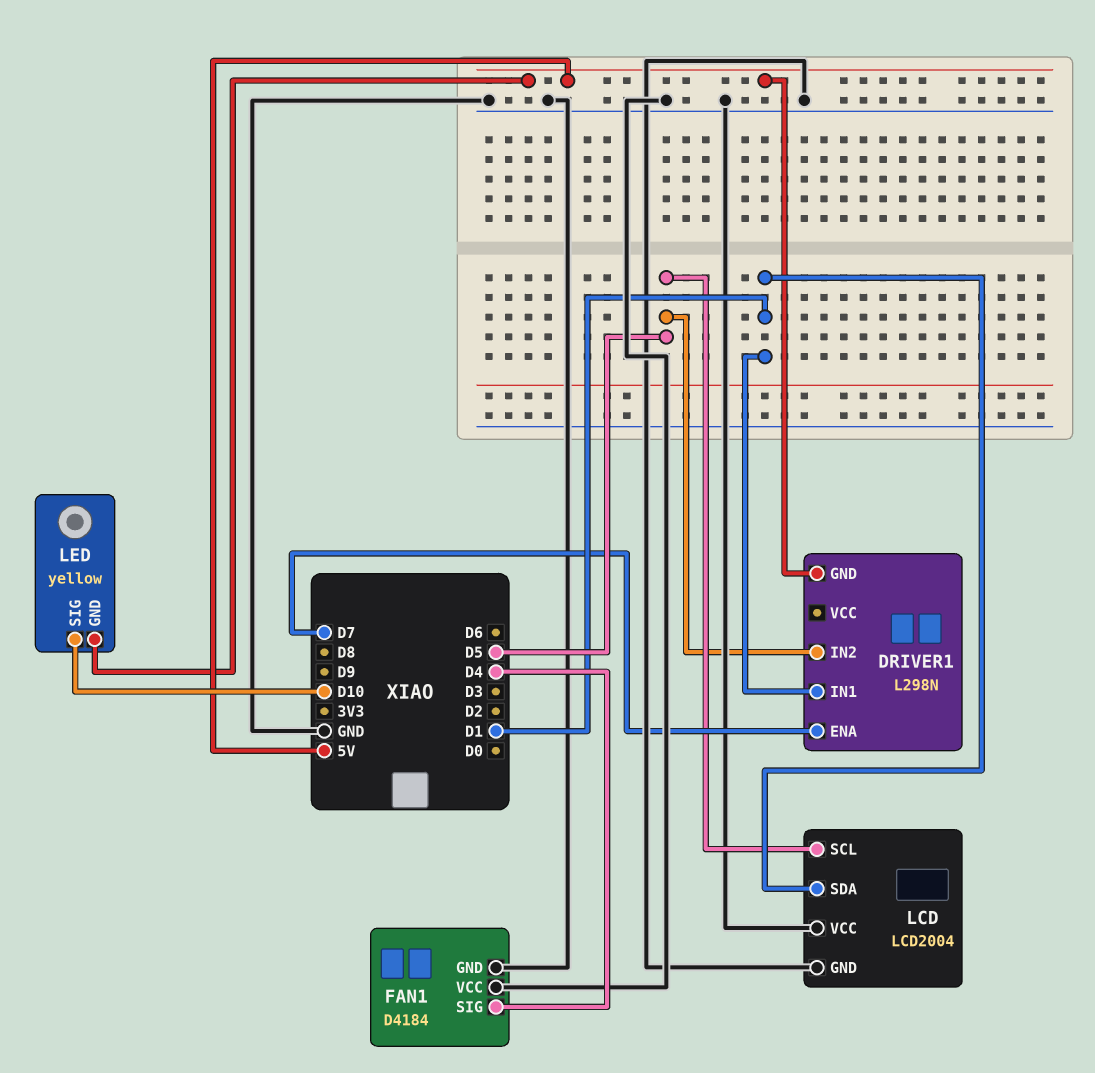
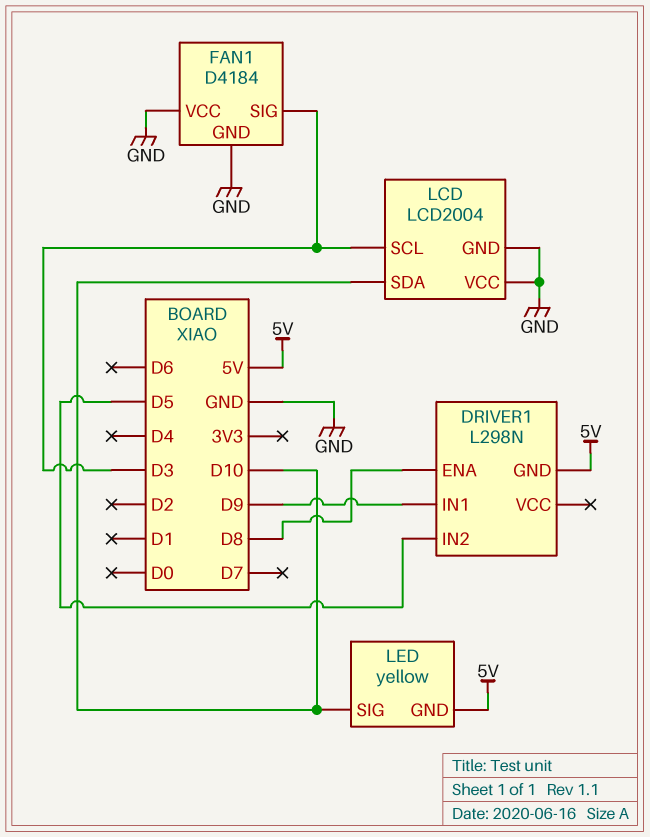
DRIVER1 pin ENA: D7 -> D8
DRIVER1 pin IN1: D1 -> D9
FAN1 pin SIG: D4 -> D3
LCD pin SCL: D5 -> D3
LCD pin SDA: D1 -> D10

